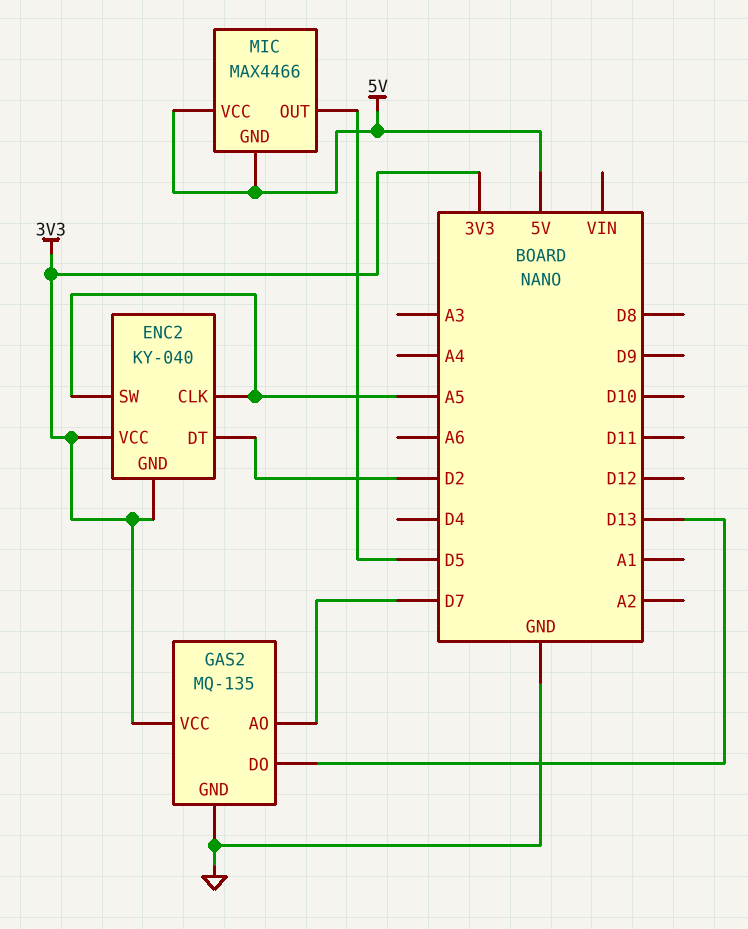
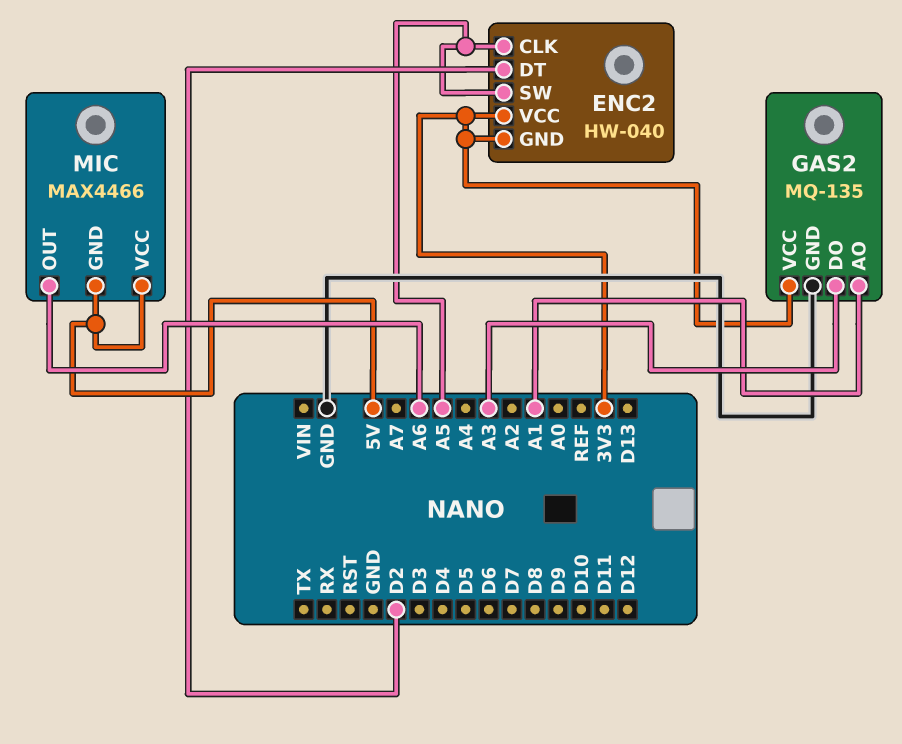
ENC2: KY-040 -> HW-040
GAS2 pin AO: D7 -> A1
GAS2 pin DO: D13 -> A3
MIC pin OUT: D5 -> A6

